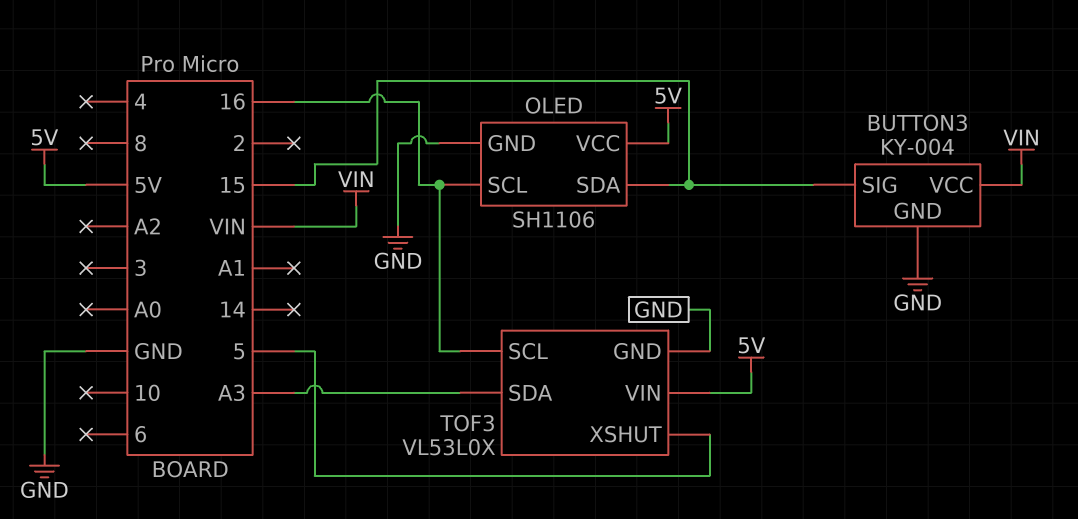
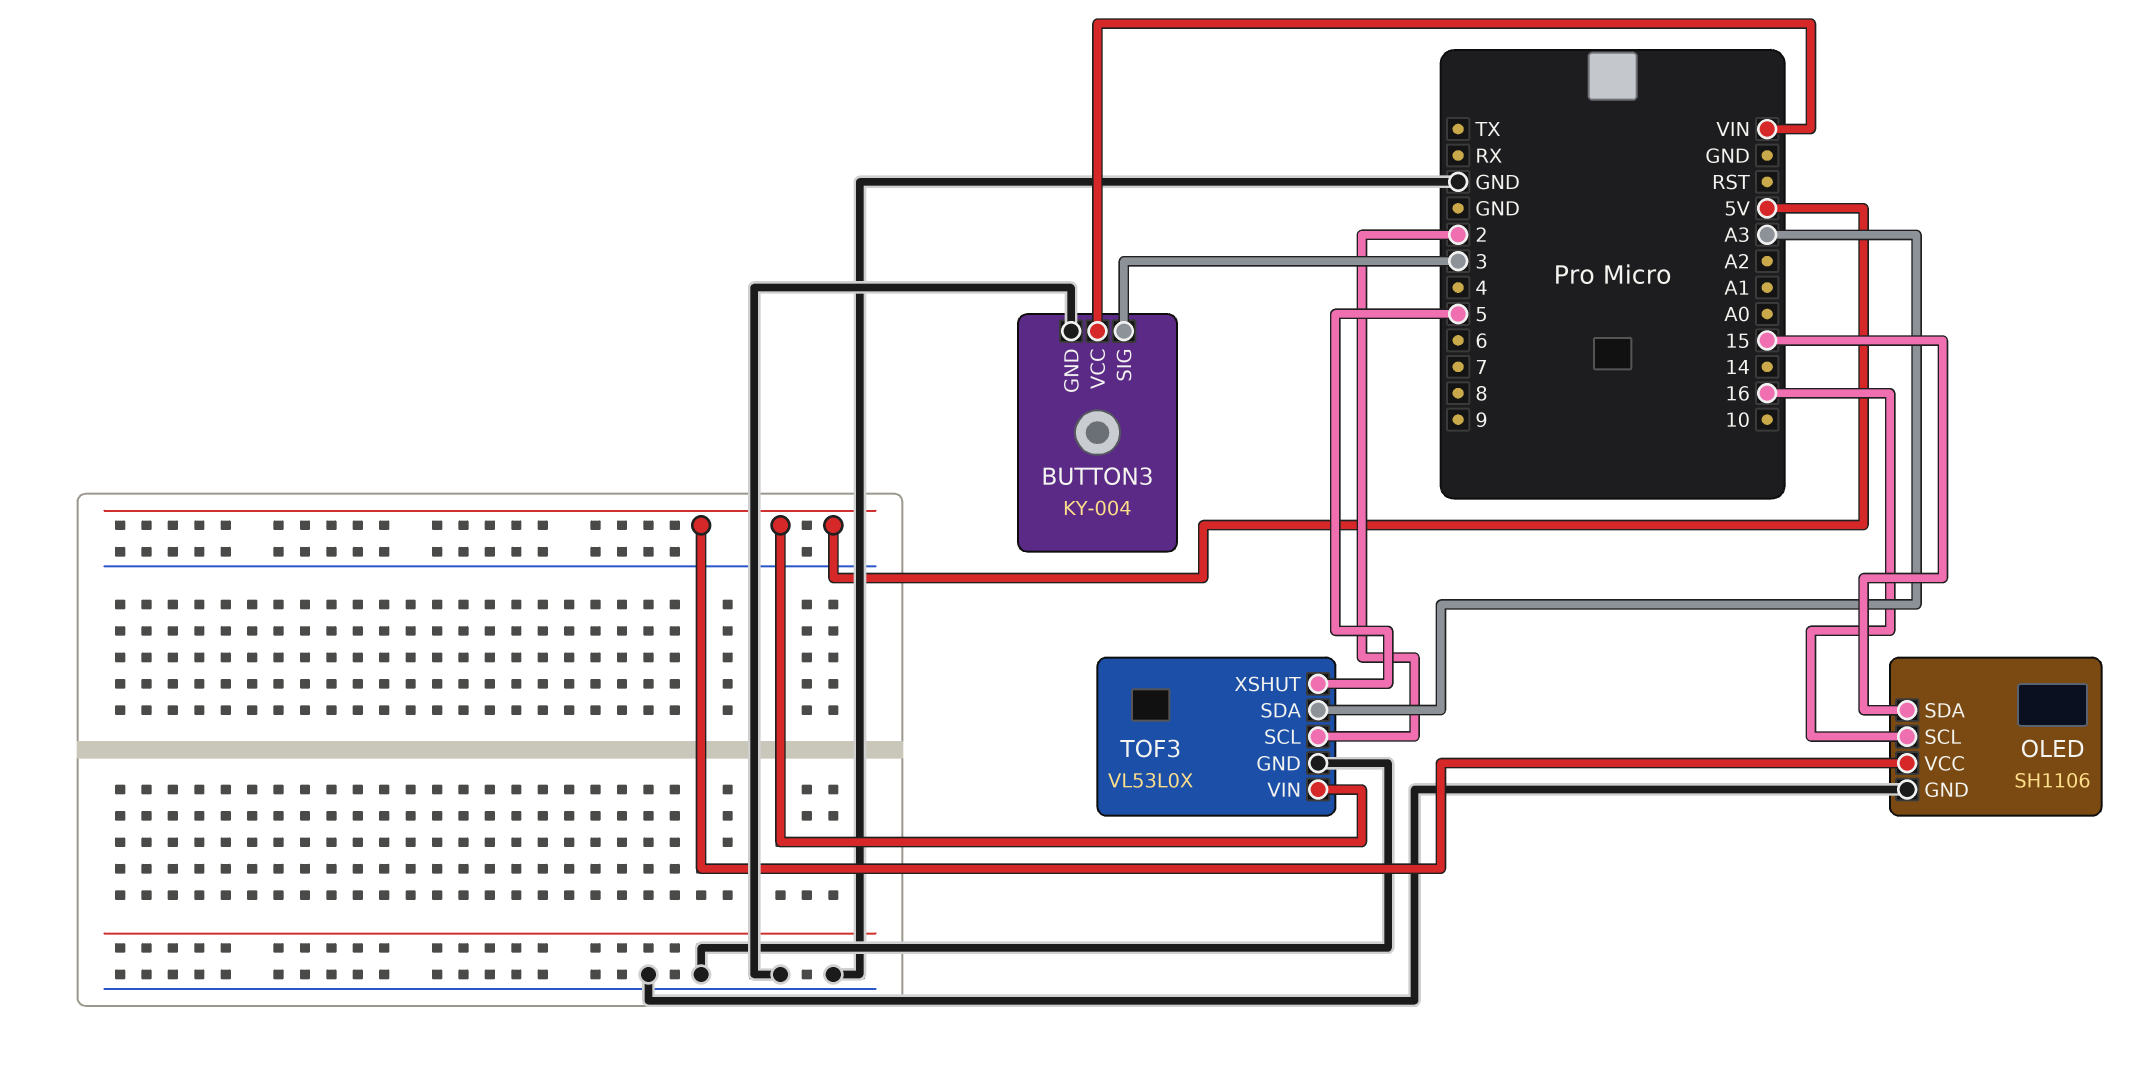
BUTTON3 pin SIG: 15 -> 3
TOF3 pin SCL: 16 -> 2

